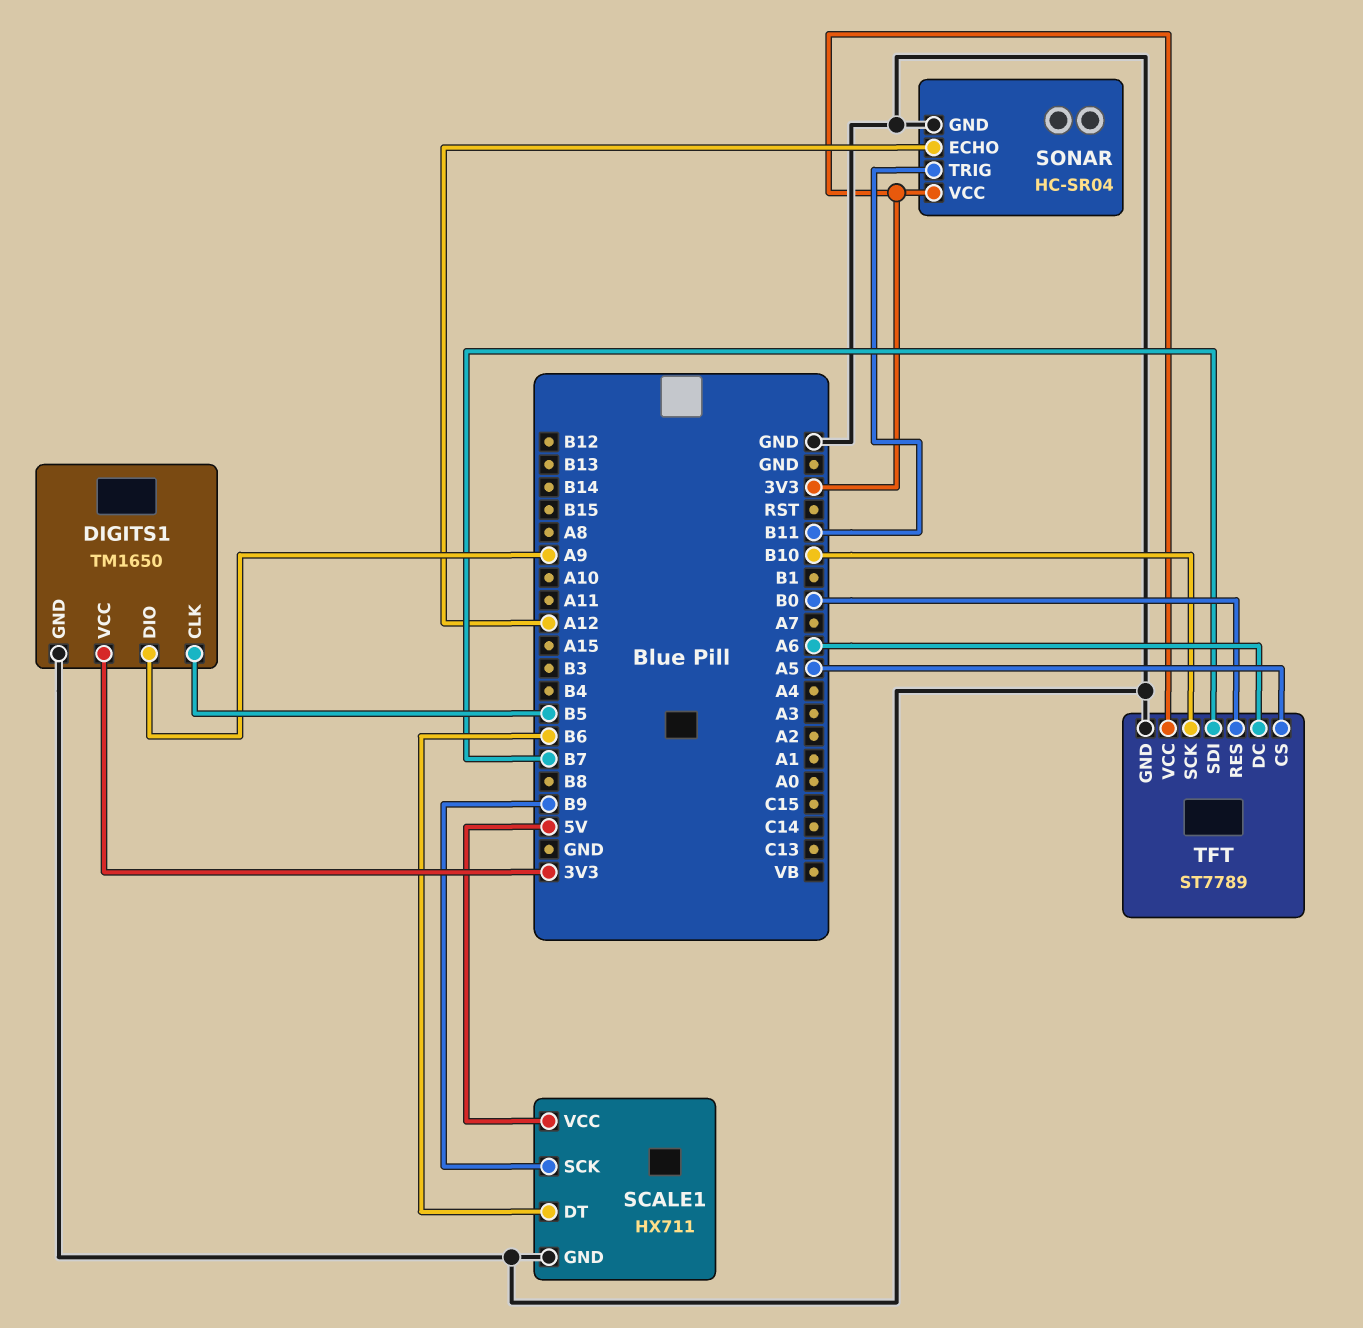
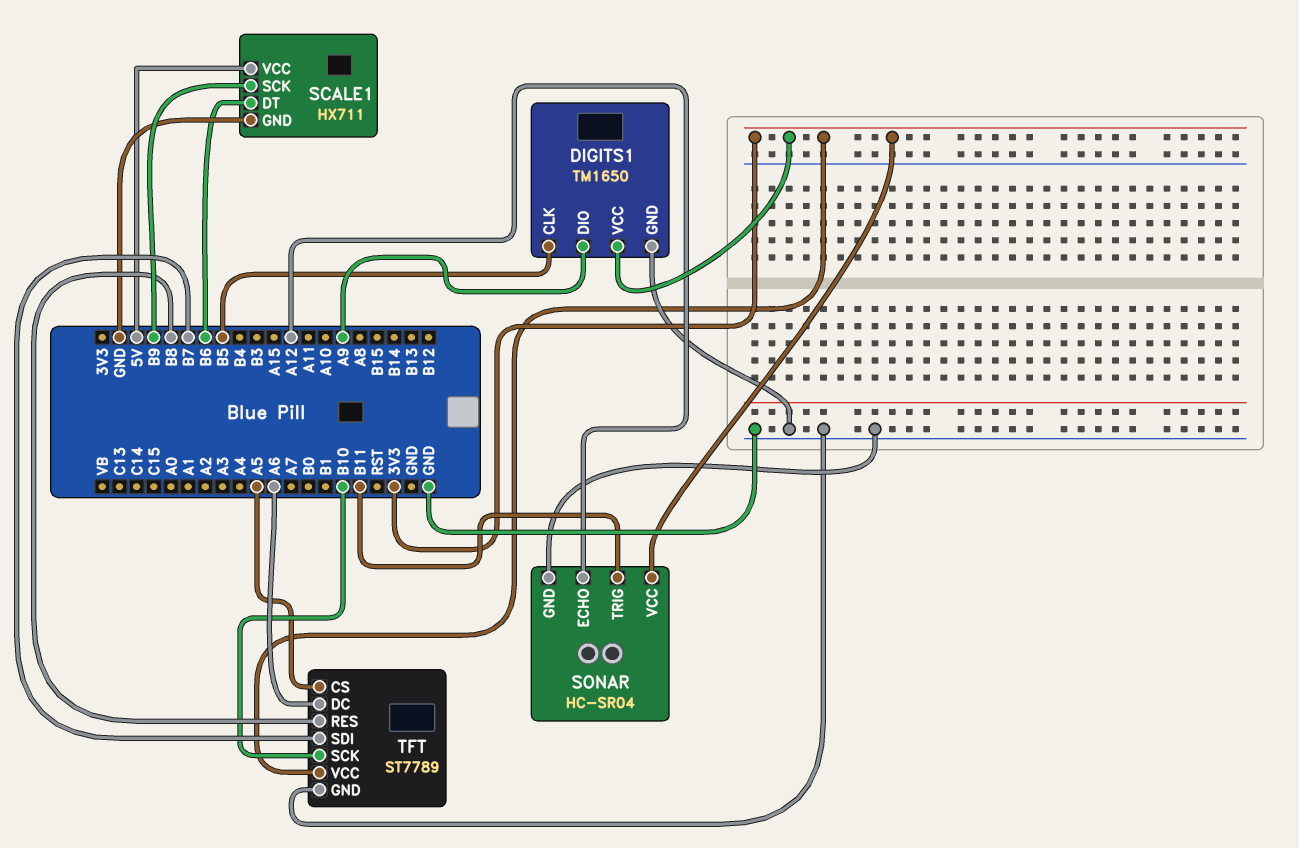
TFT pin RES: B0 -> B8

